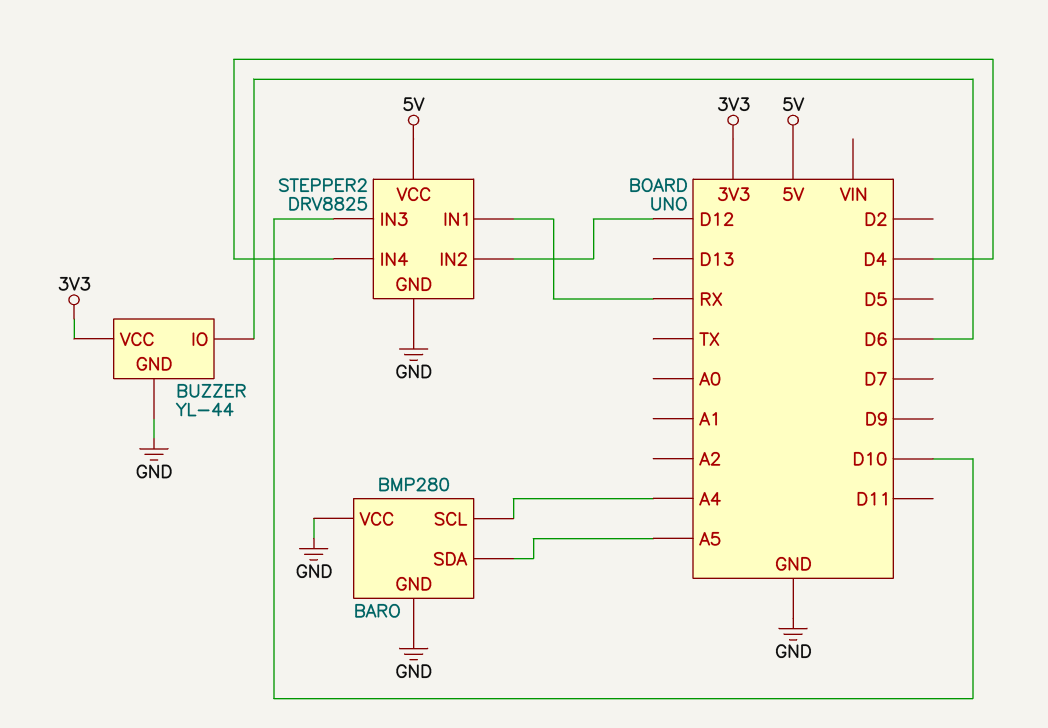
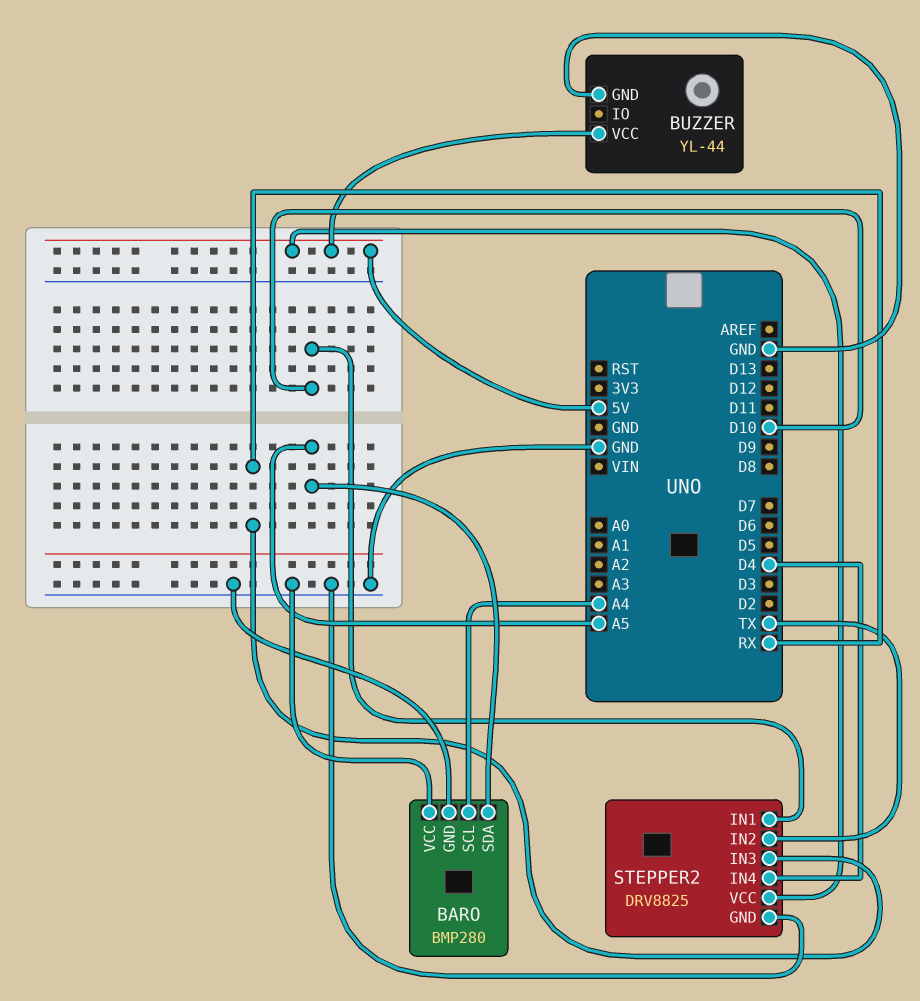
BUZZER pin IO: D6 -> none
BUZZER pin VCC: 3V3 -> 5V
STEPPER2 pin IN1: RX -> D10
STEPPER2 pin IN2: D12 -> TX
STEPPER2 pin IN3: D10 -> RX

